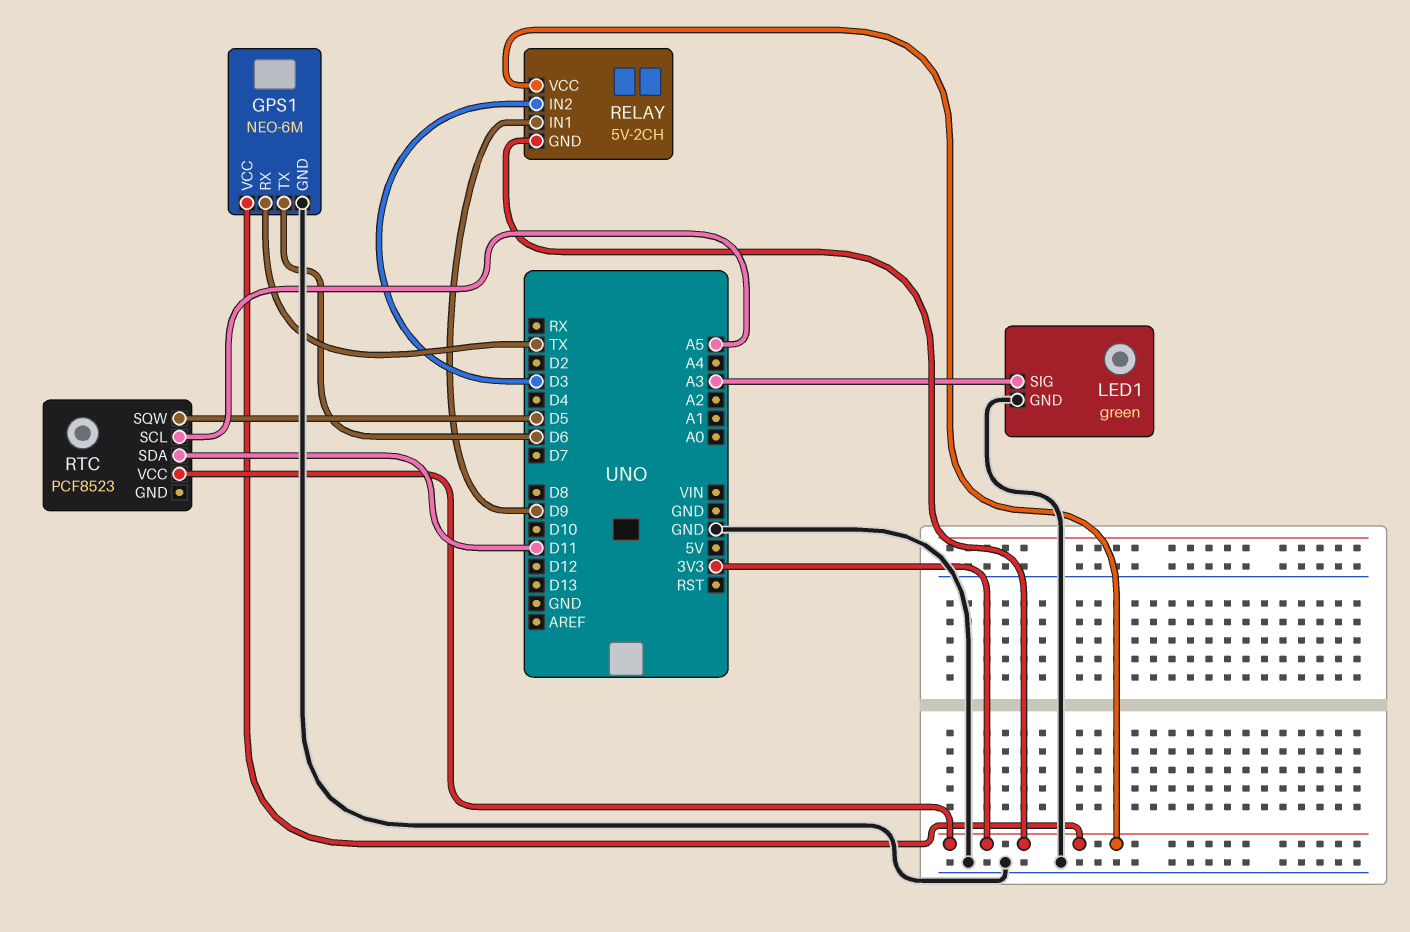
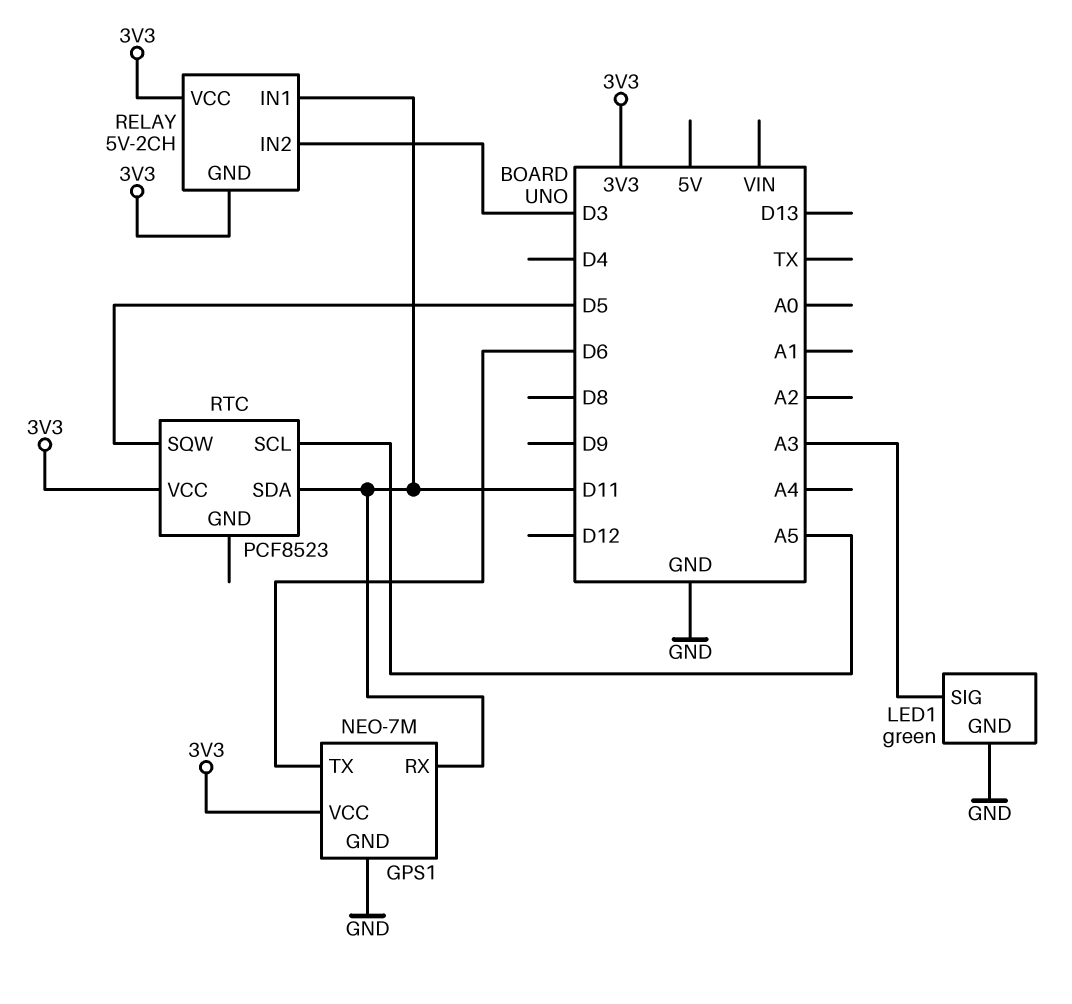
GPS1: NEO-6M -> NEO-7M
GPS1 pin RX: TX -> D11
RELAY pin IN1: D9 -> D11

